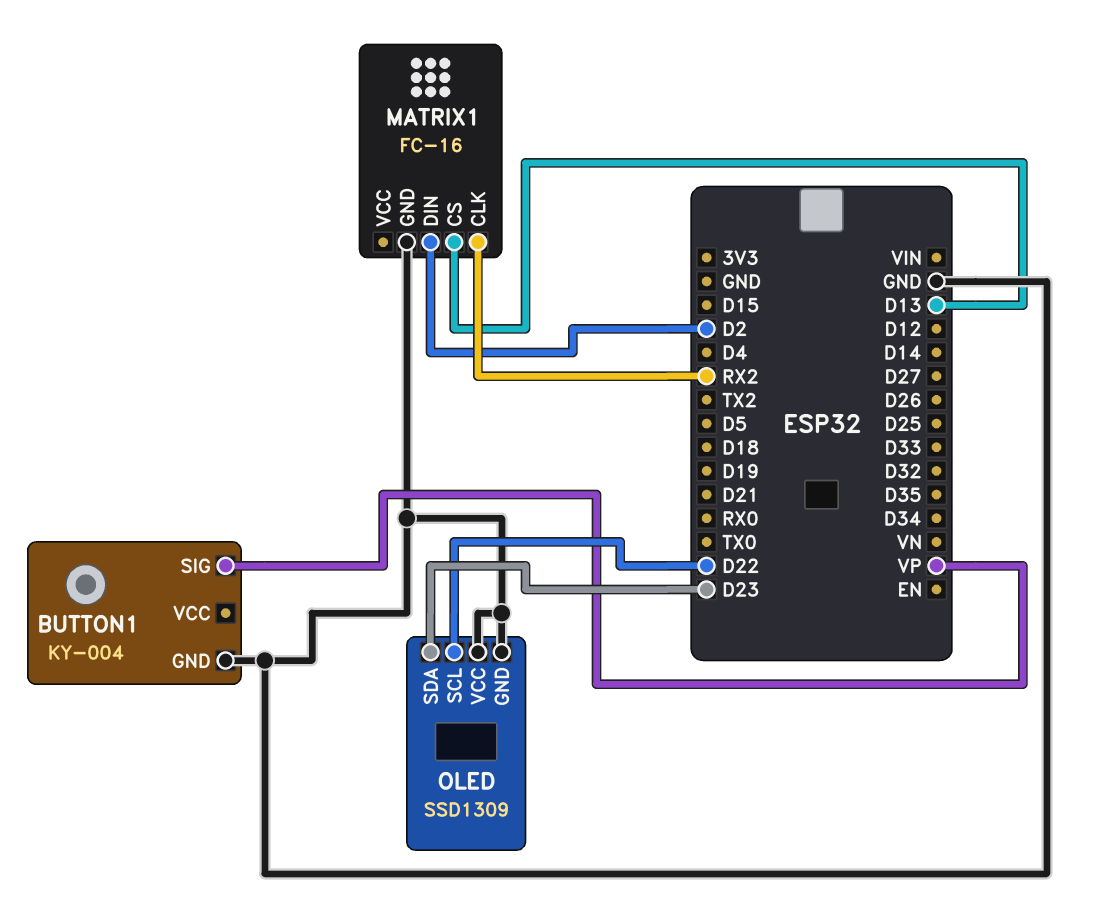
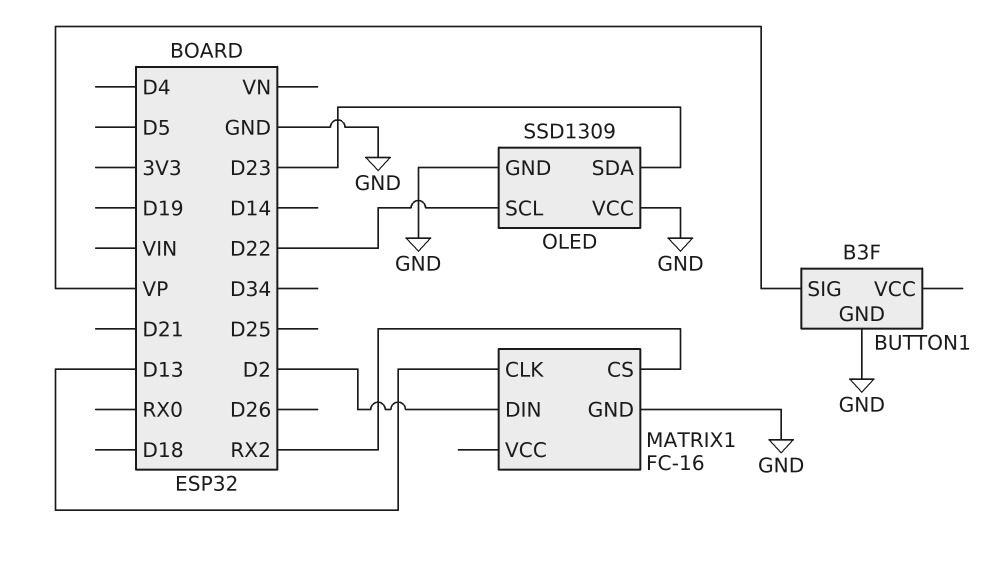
BUTTON1: KY-004 -> B3F
MATRIX1 pin CLK: RX2 -> D13
MATRIX1 pin CS: D13 -> RX2

